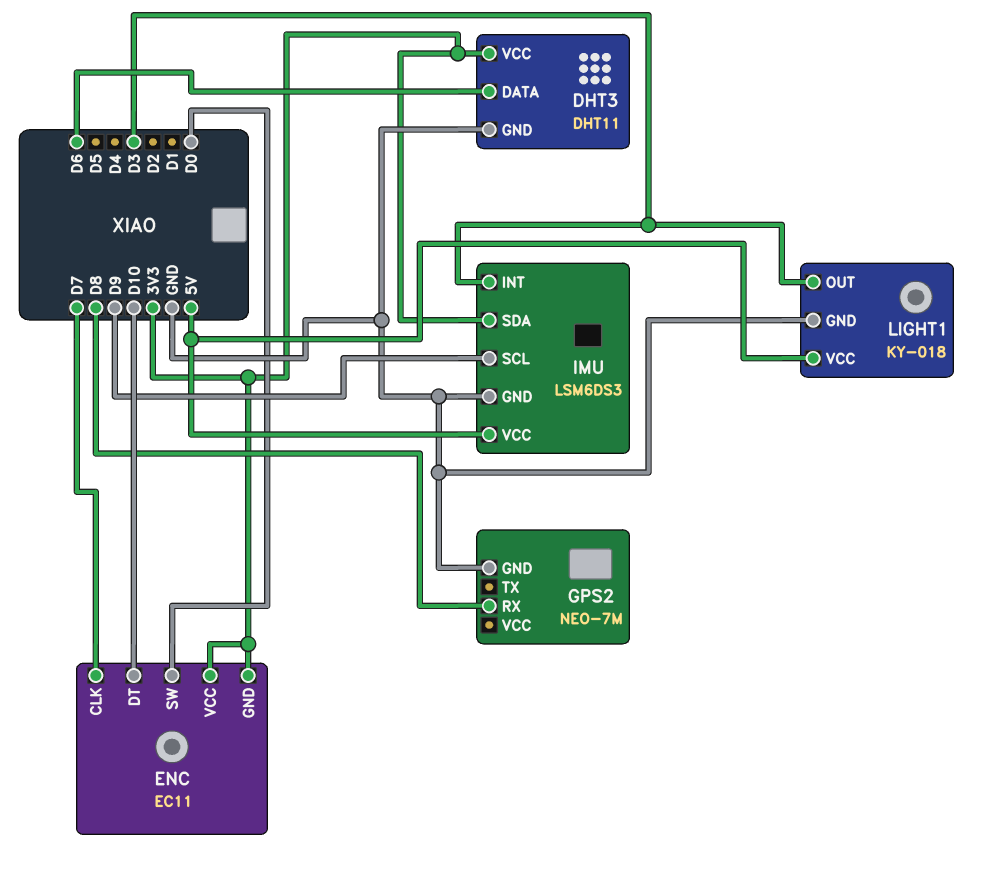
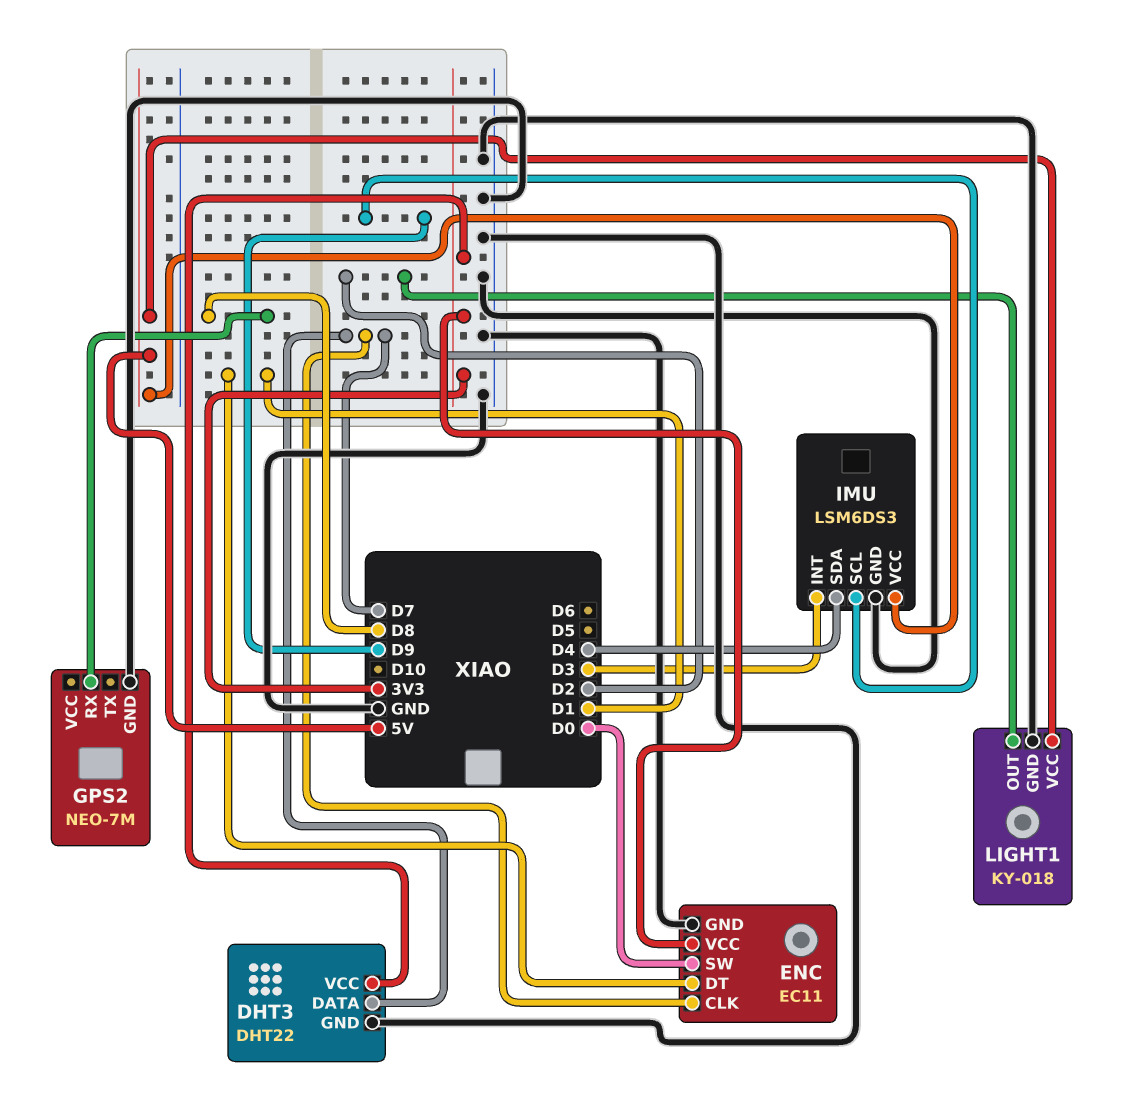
DHT3: DHT11 -> DHT22
DHT3 pin DATA: D6 -> D7
ENC pin DT: D10 -> D1
ENC pin GND: 3V3 -> GND
IMU pin SDA: 3V3 -> D4
LIGHT1 pin OUT: D3 -> D2

